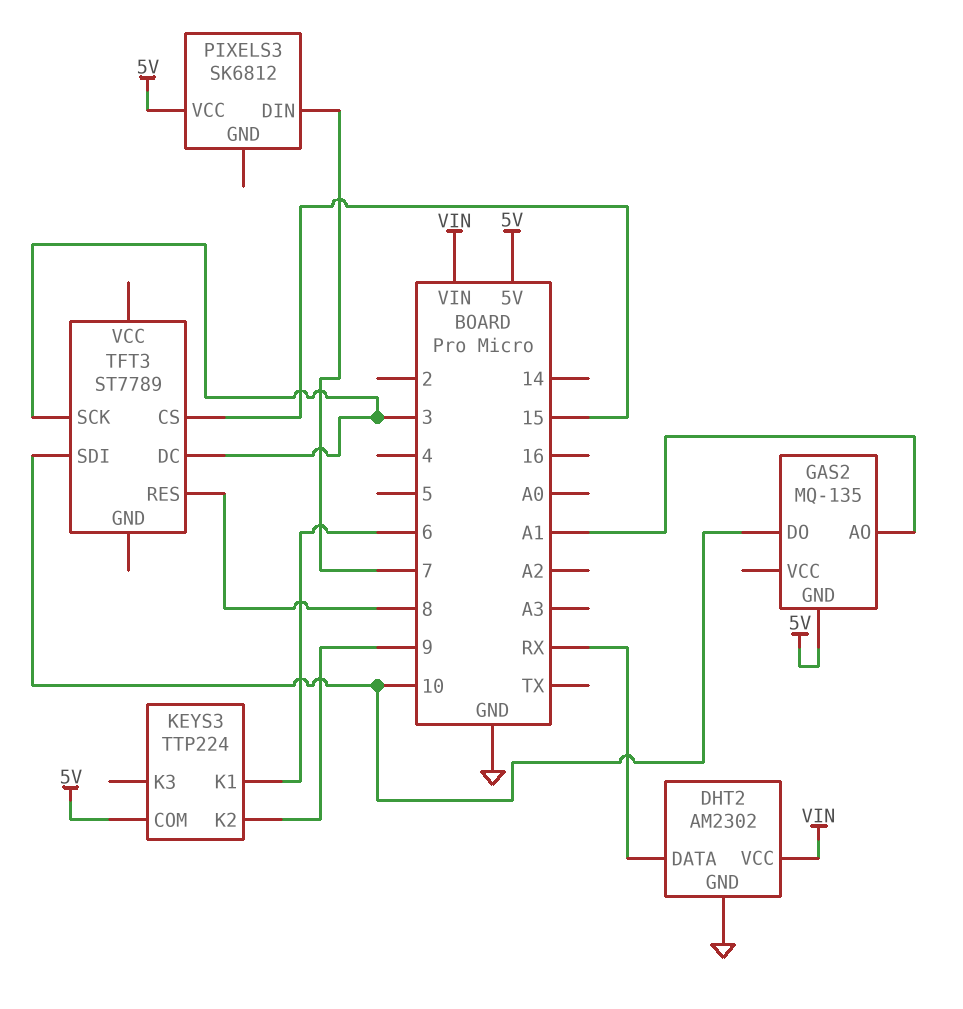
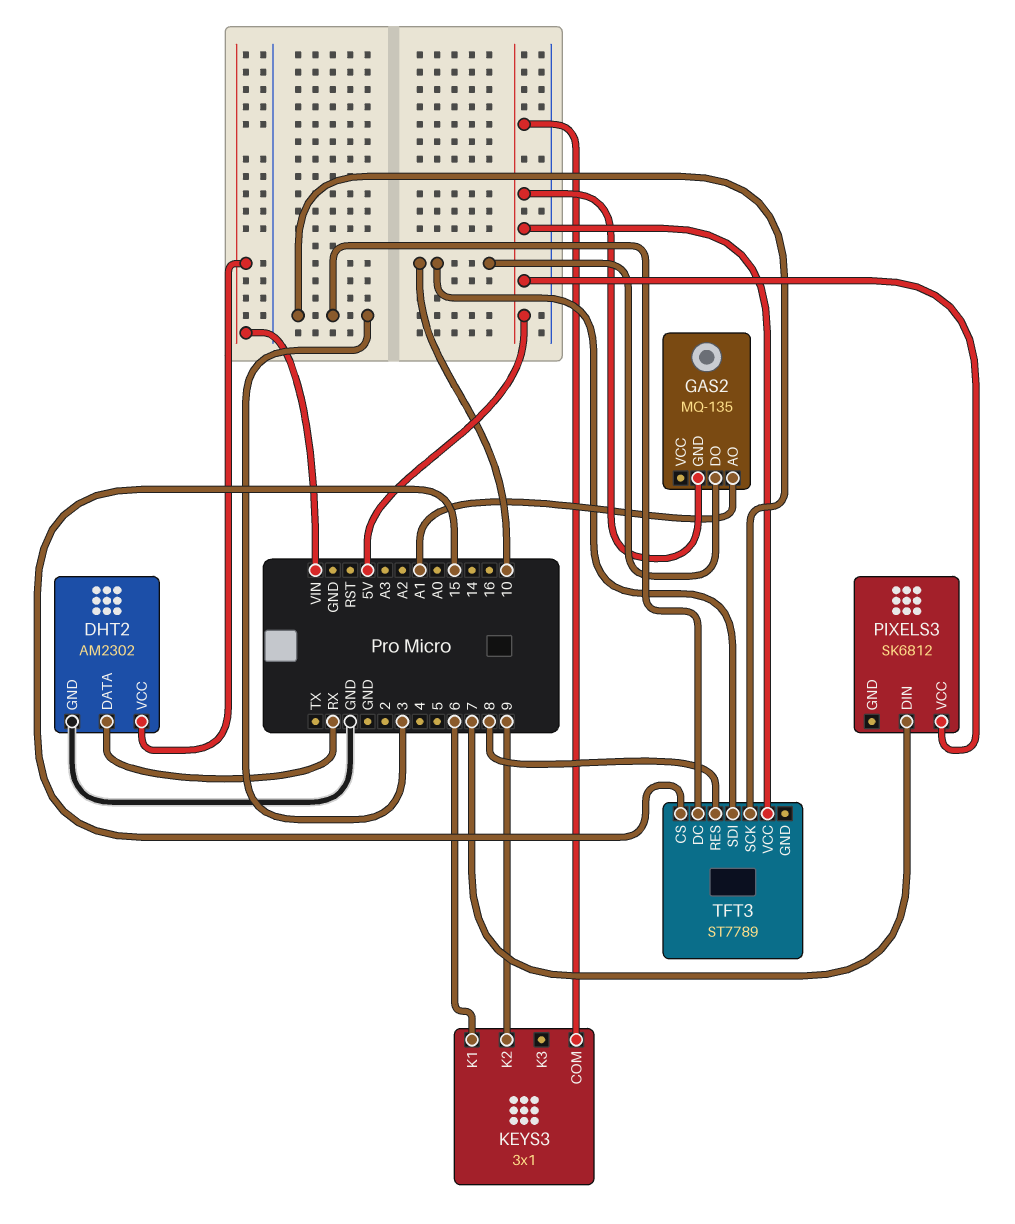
KEYS3: TTP224 -> 3x1
TFT3 pin VCC: none -> 5V

